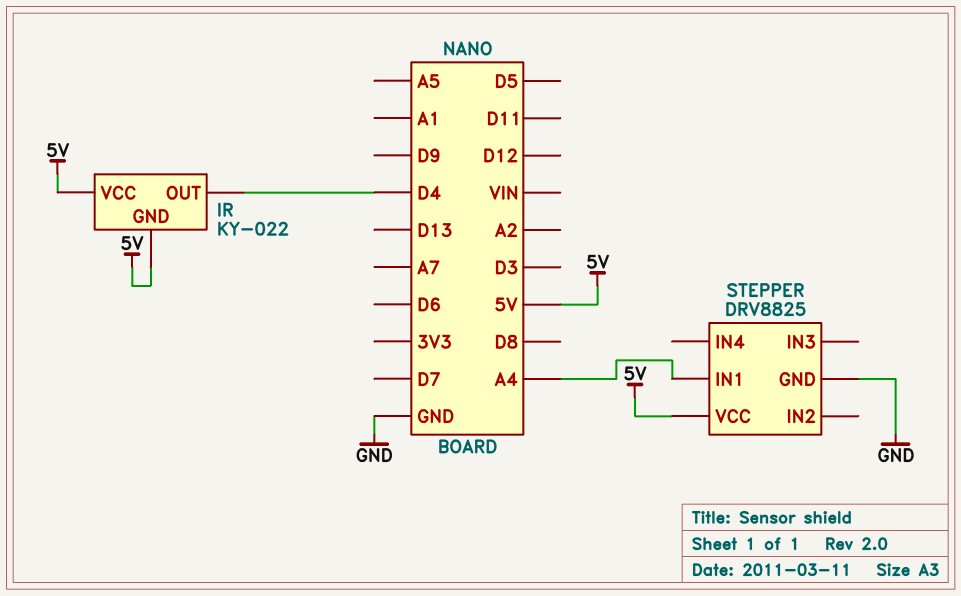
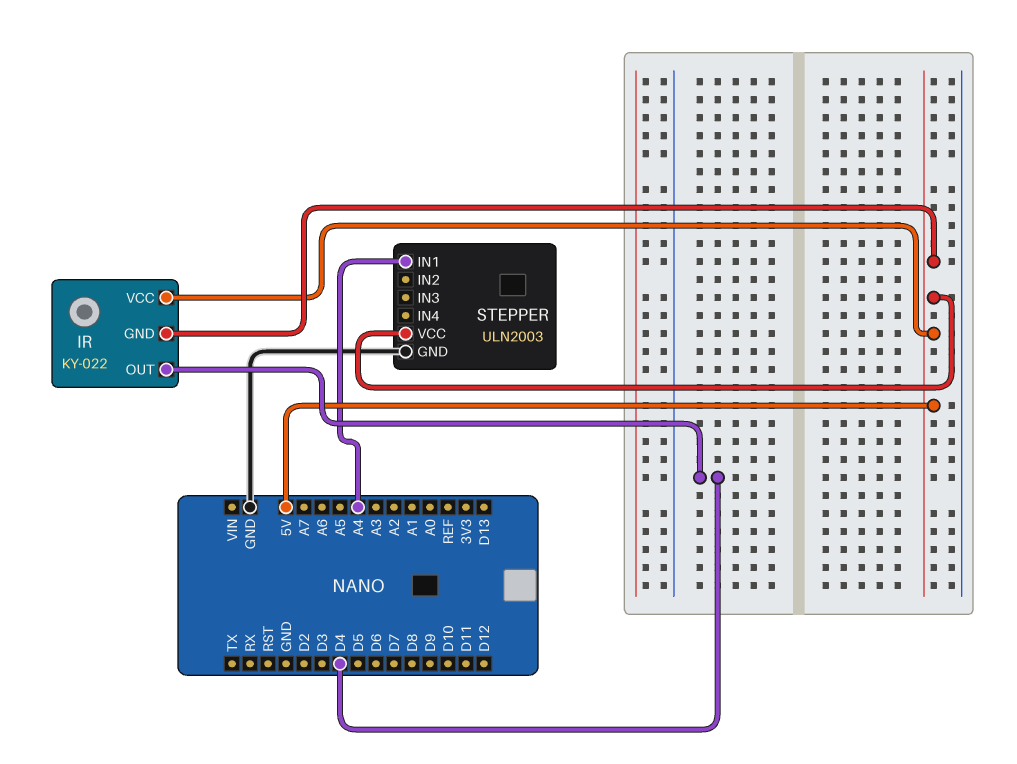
STEPPER: DRV8825 -> ULN2003

